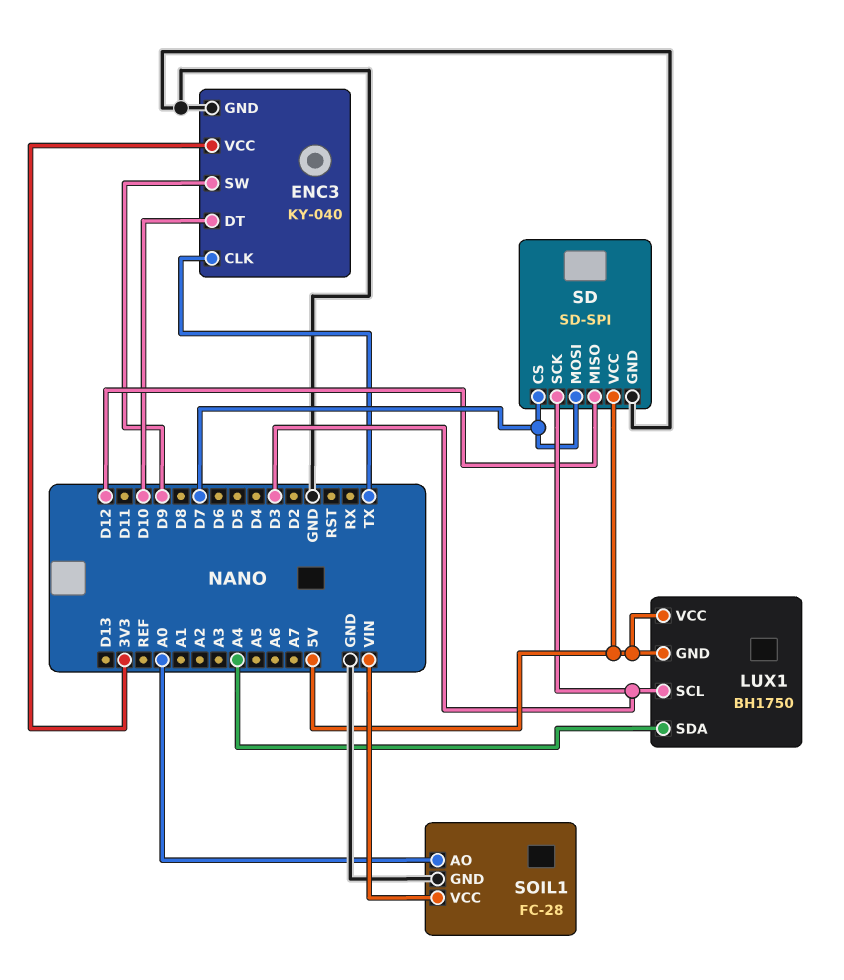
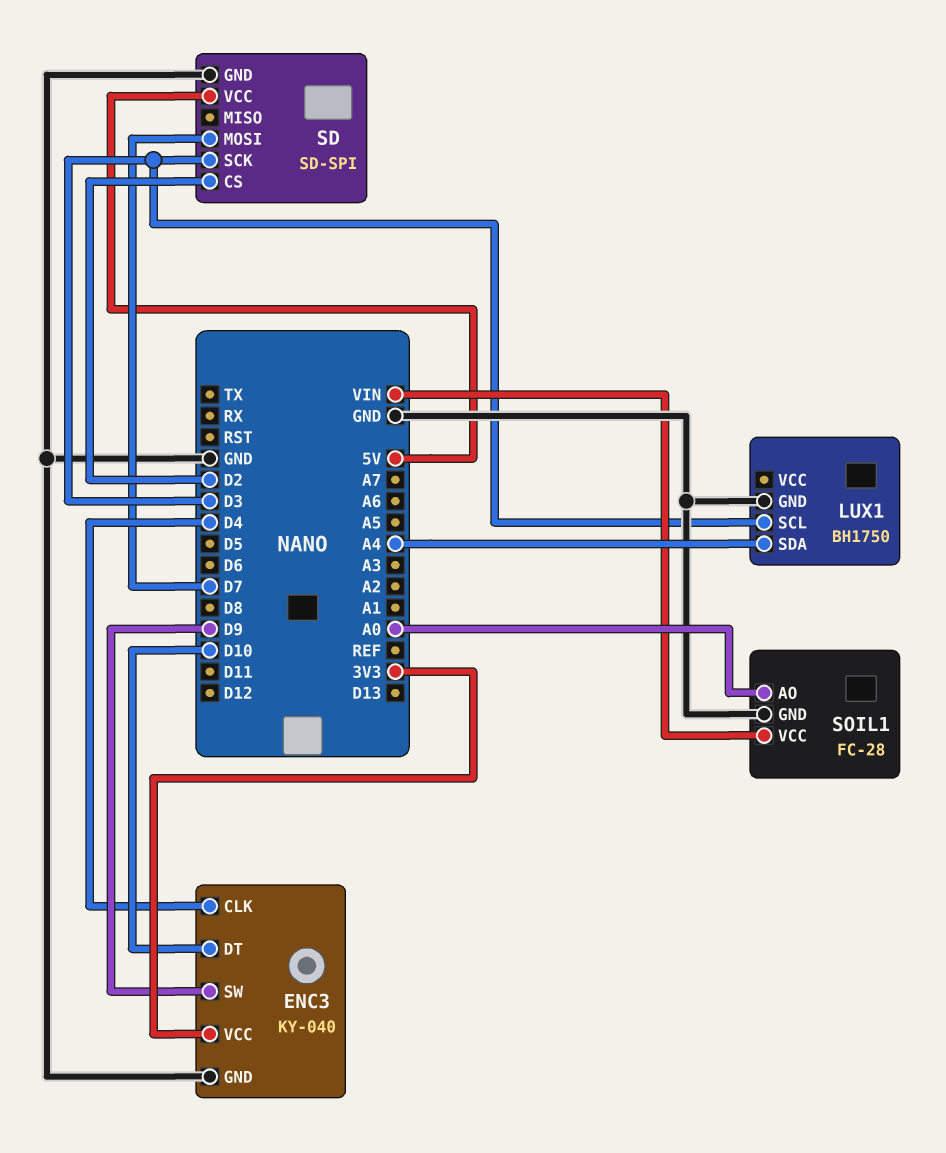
ENC3 pin CLK: TX -> D4
LUX1 pin GND: 5V -> GND
LUX1 pin VCC: 5V -> none
SD pin CS: D7 -> D2
SD pin MISO: D12 -> none

